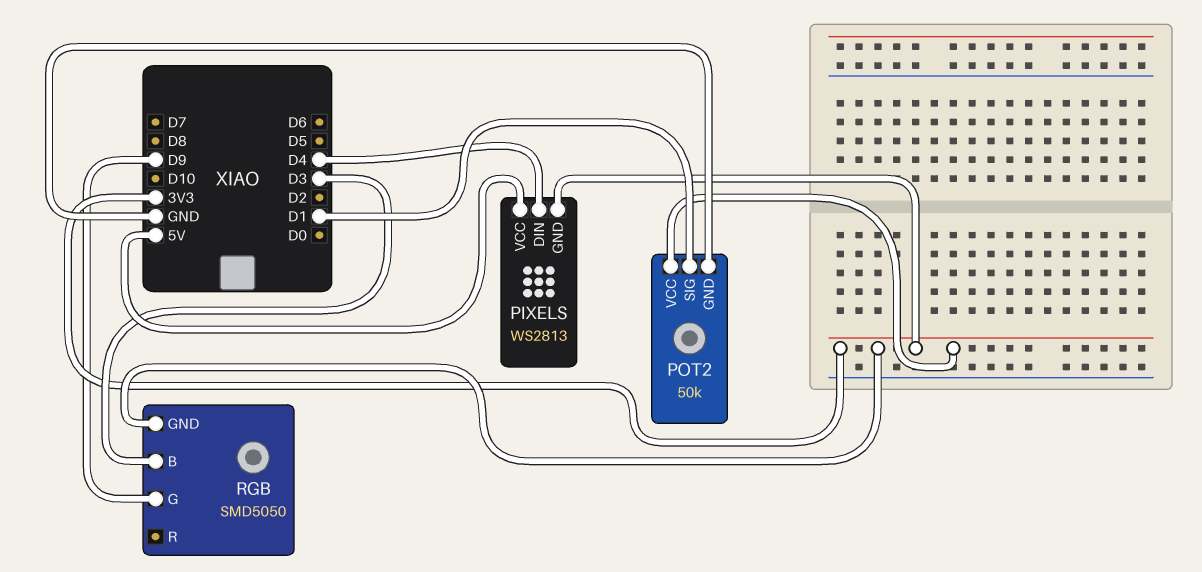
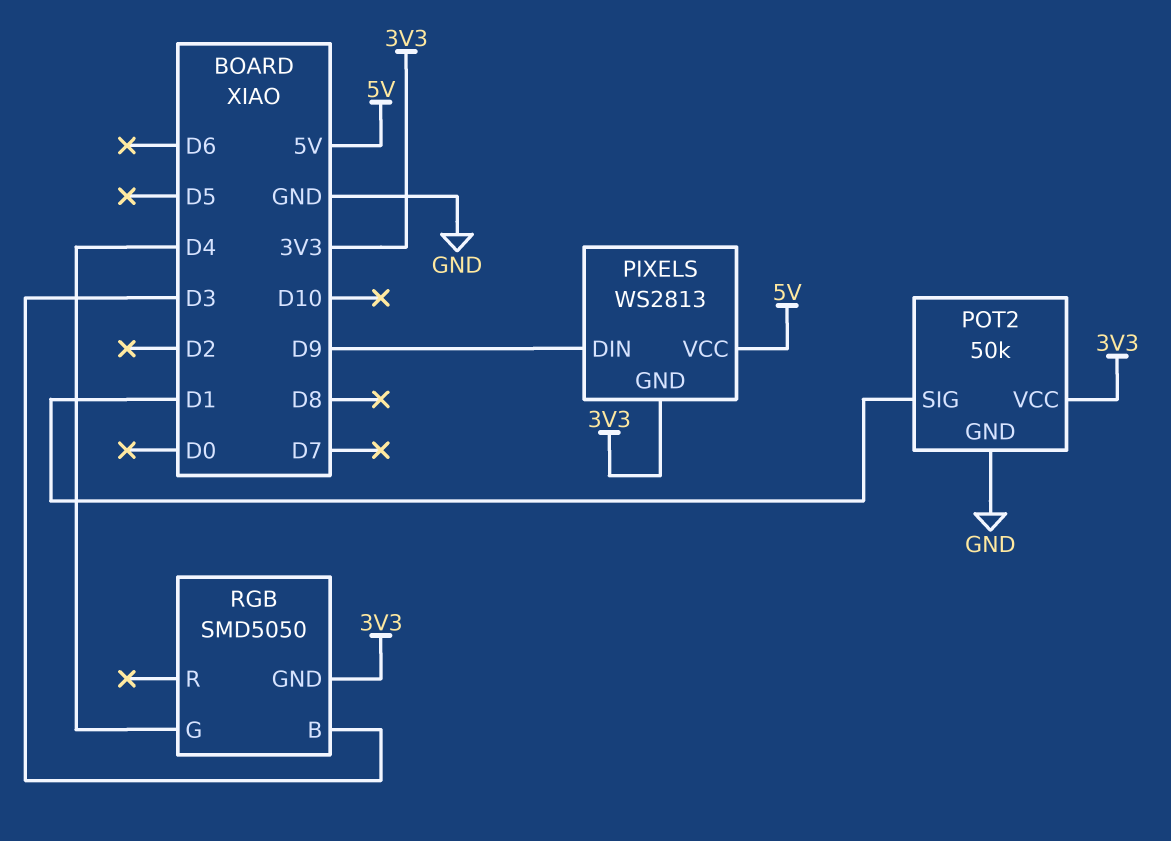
PIXELS pin DIN: D4 -> D9
RGB pin G: D9 -> D4

